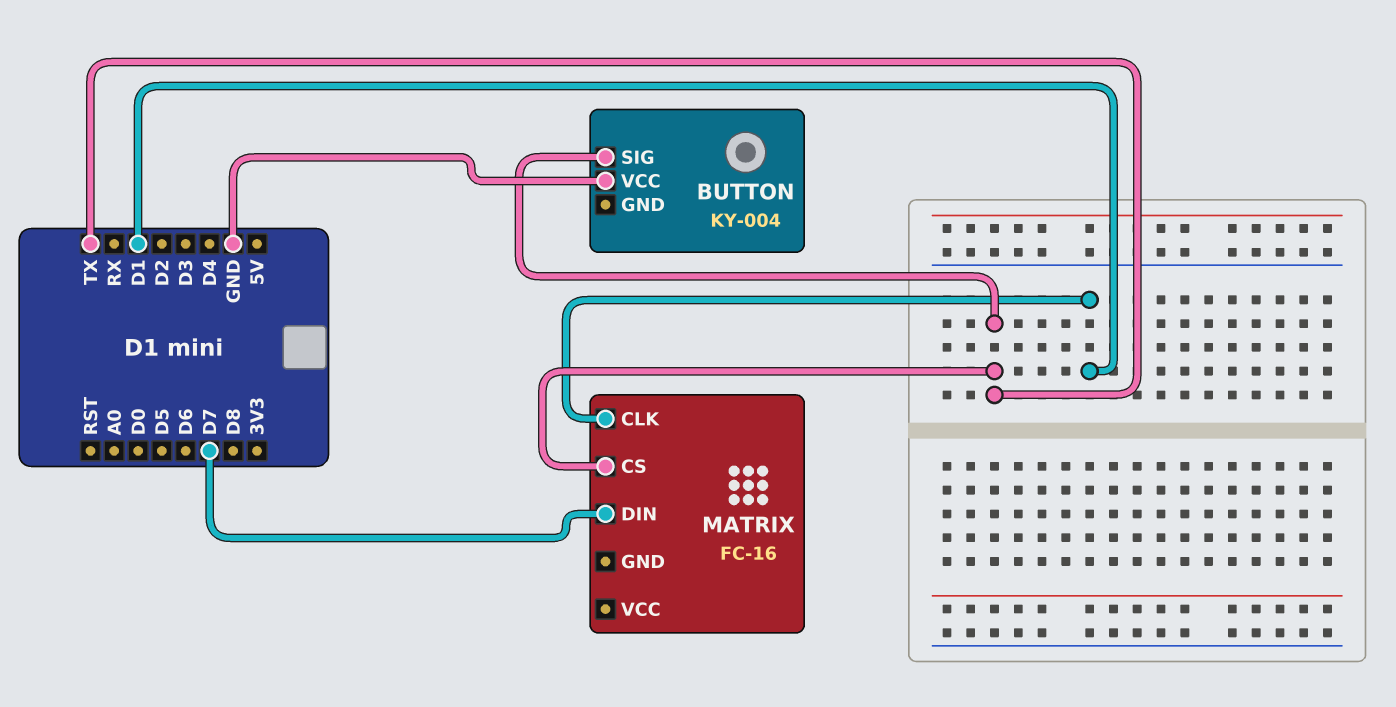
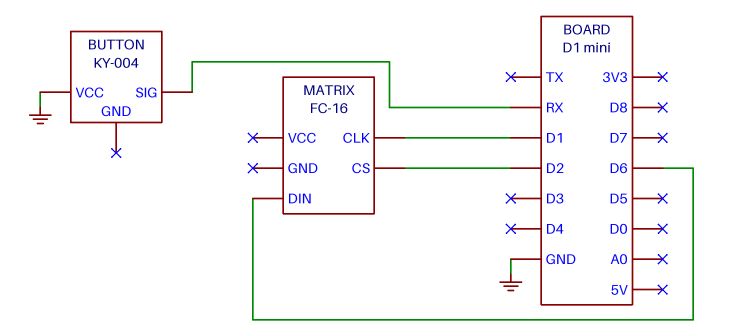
BUTTON pin SIG: TX -> RX
MATRIX pin CS: TX -> D2
MATRIX pin DIN: D7 -> D6

